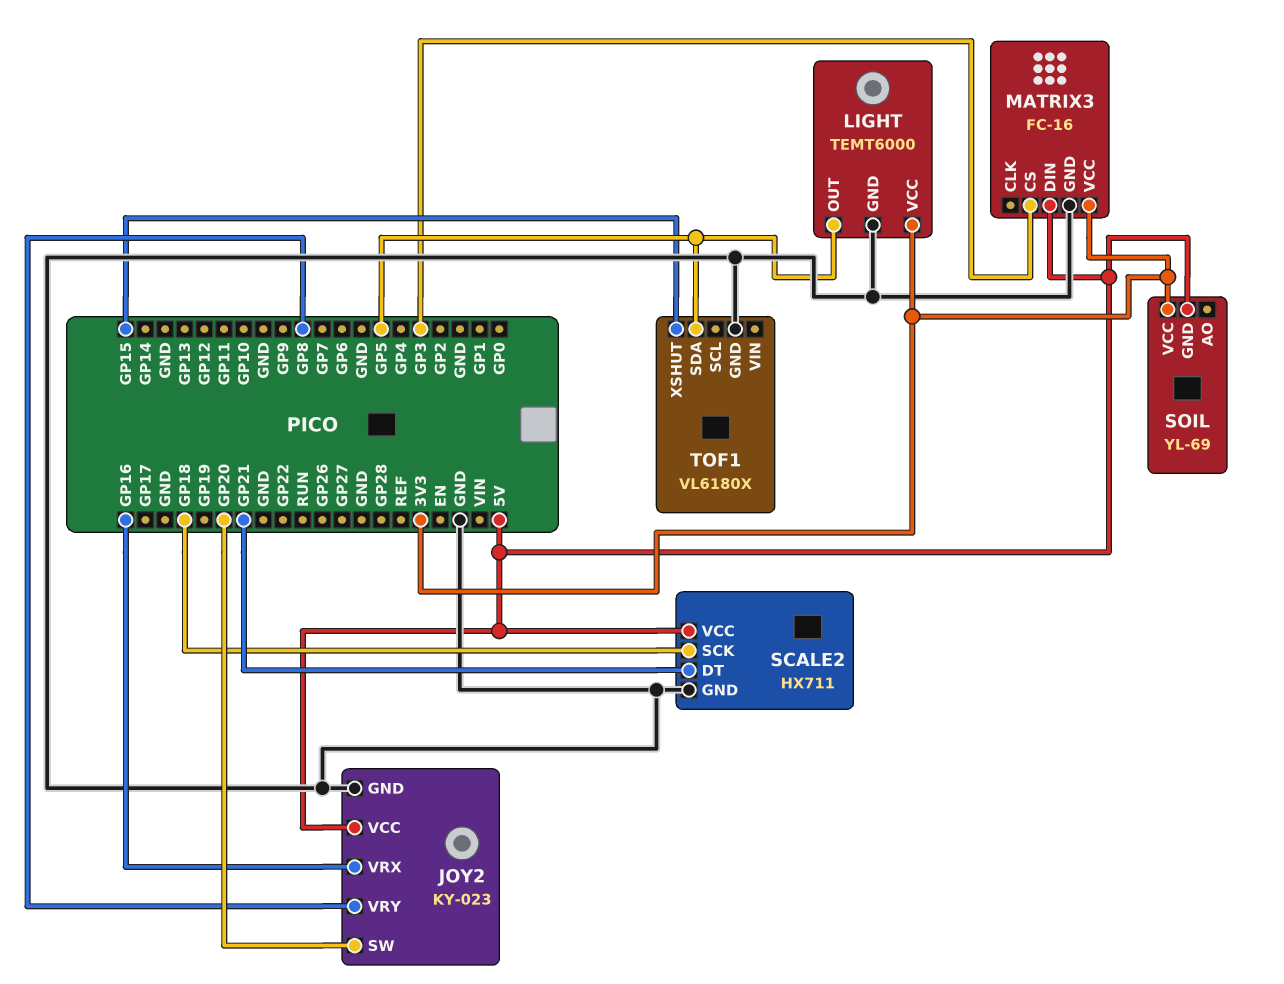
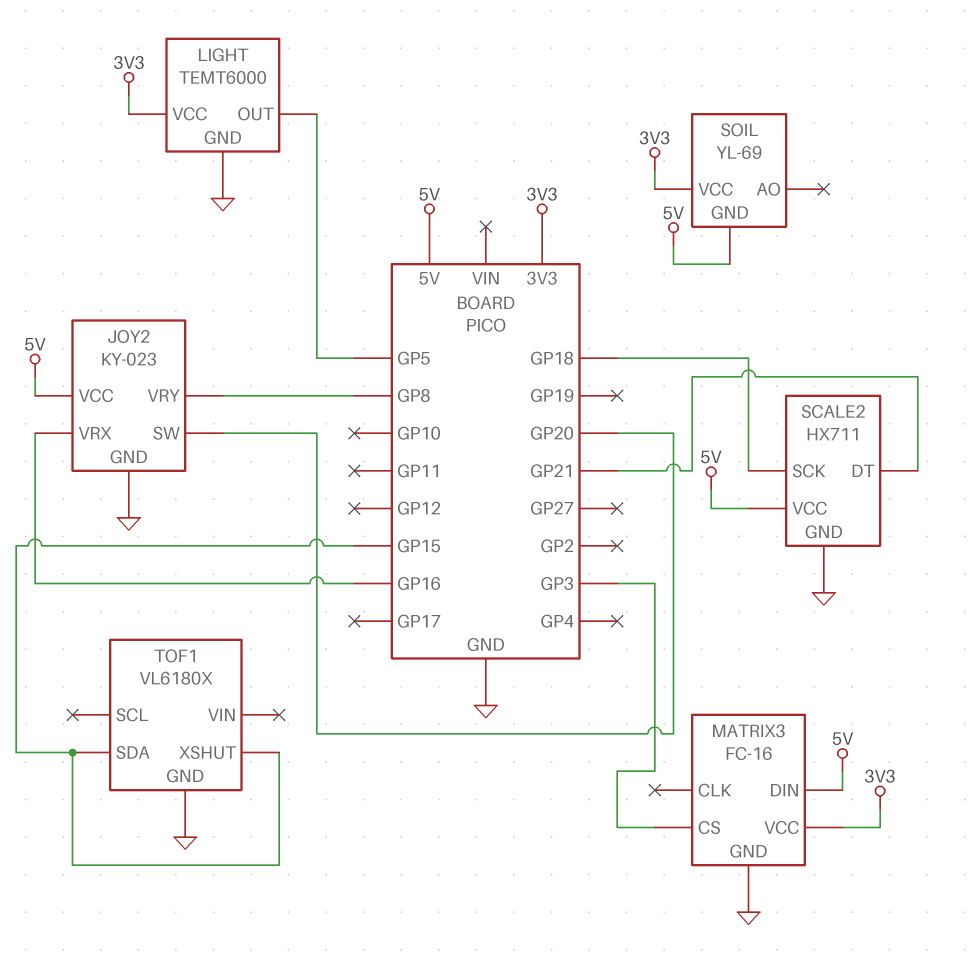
TOF1 pin SDA: GP5 -> GP15

